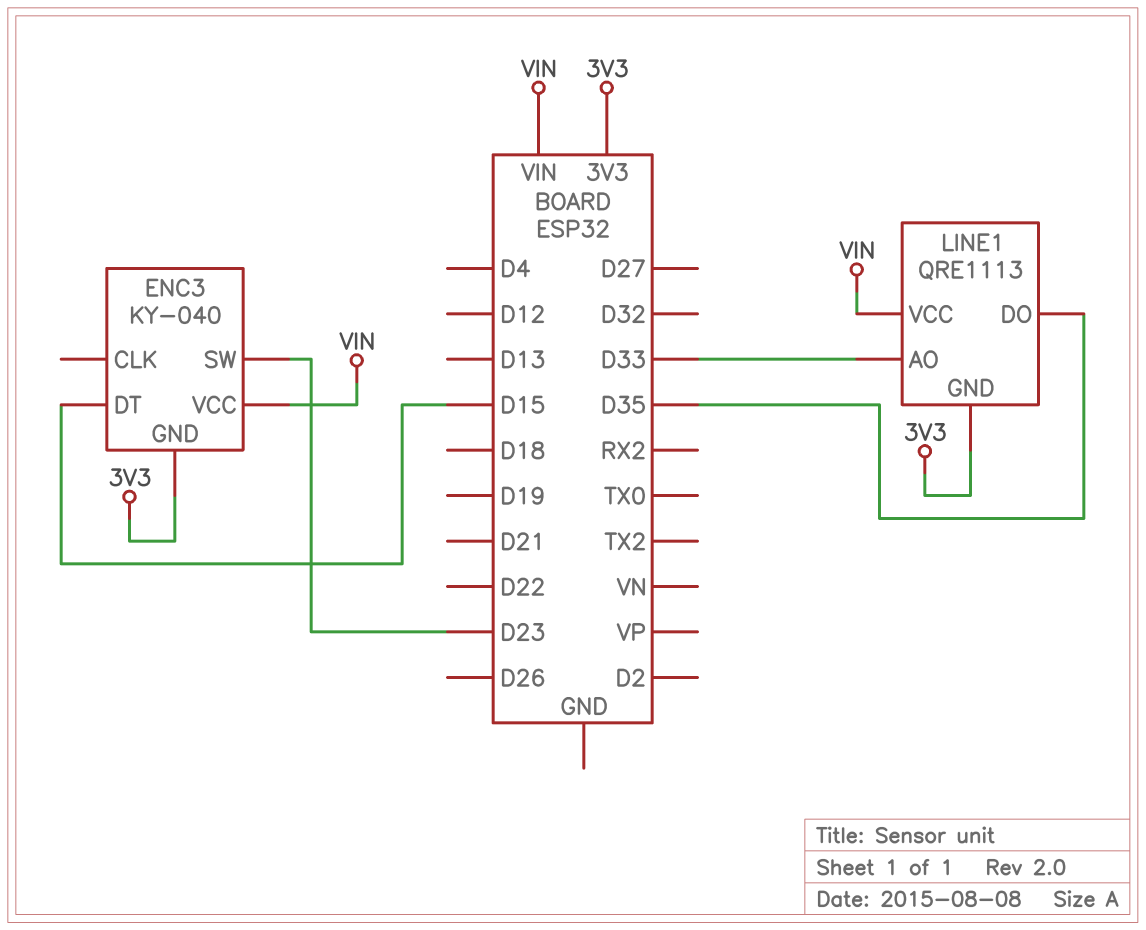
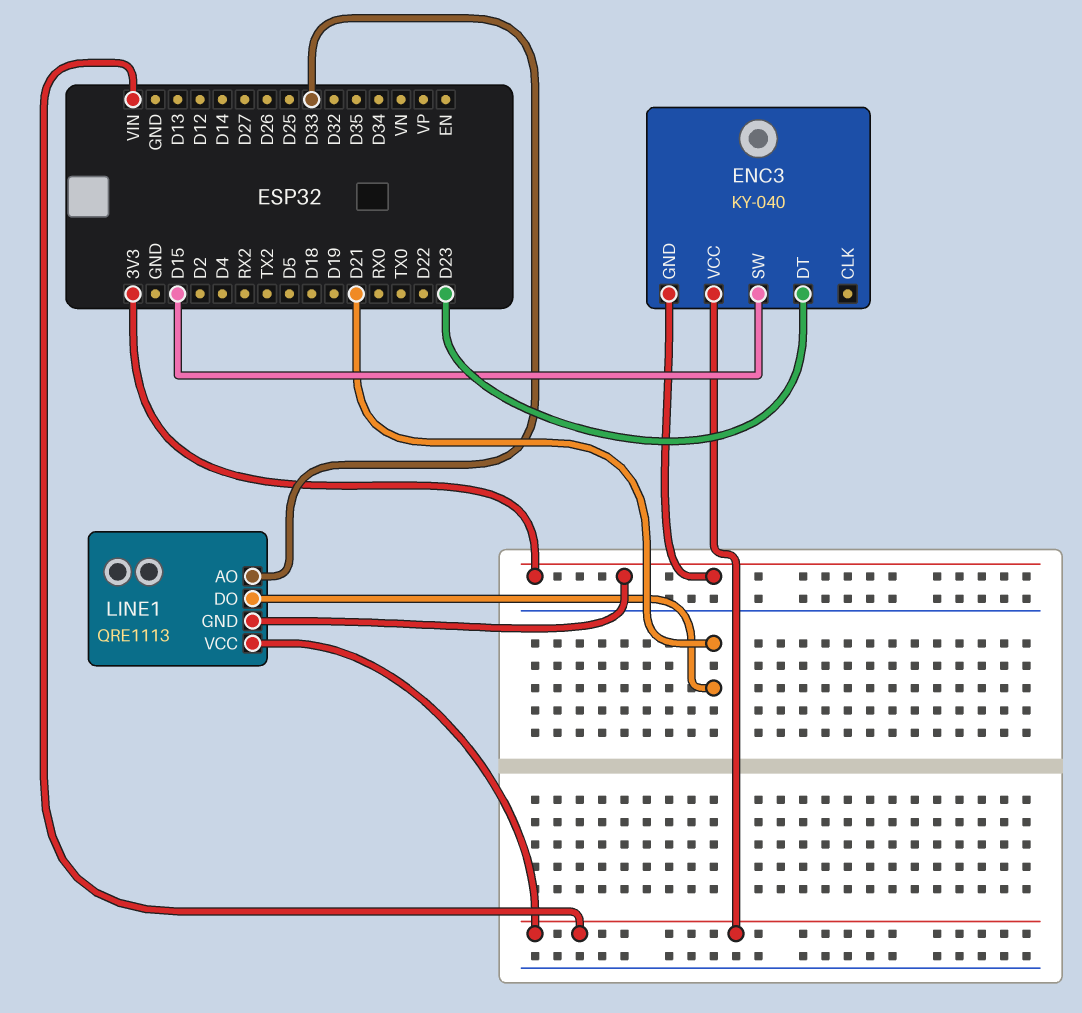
ENC3 pin DT: D15 -> D23
ENC3 pin SW: D23 -> D15
LINE1 pin DO: D35 -> D21

